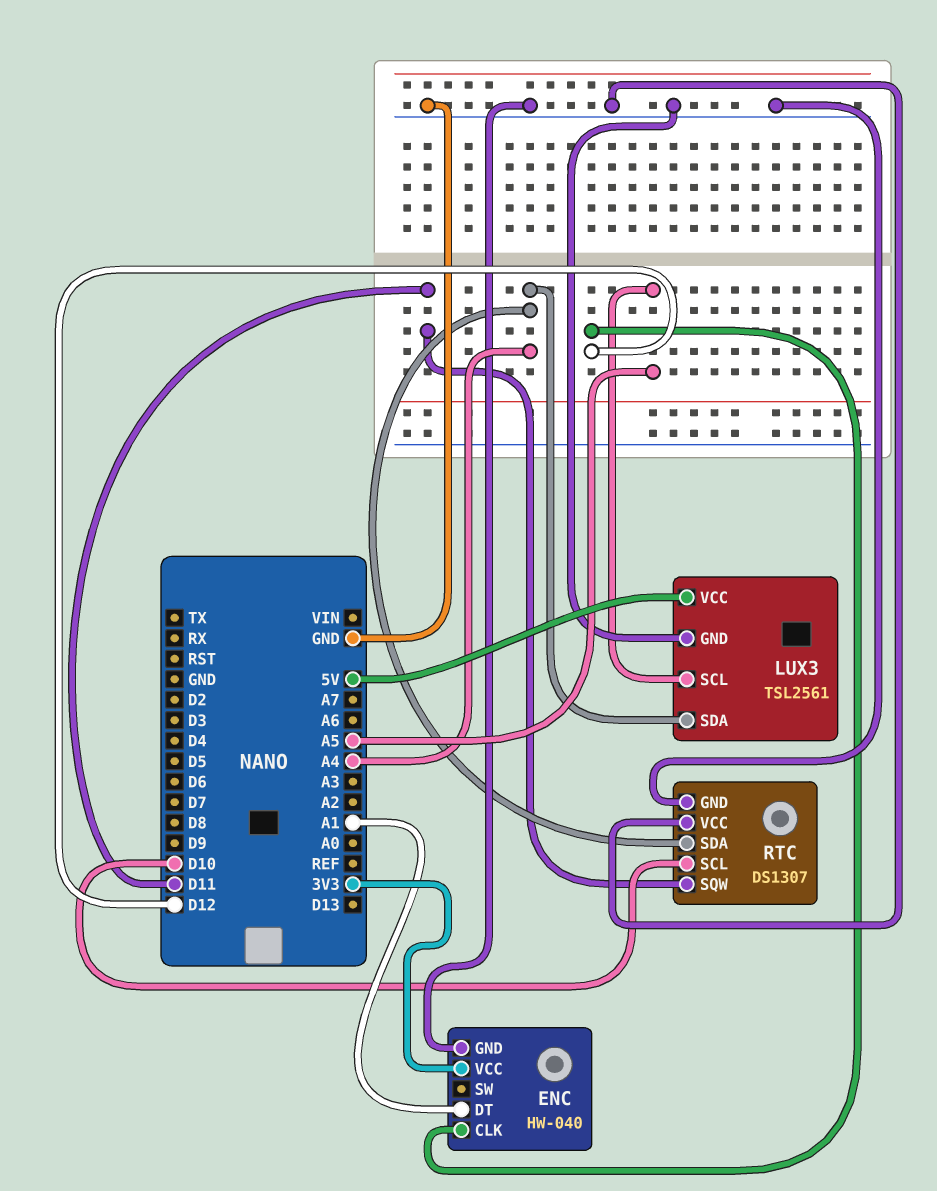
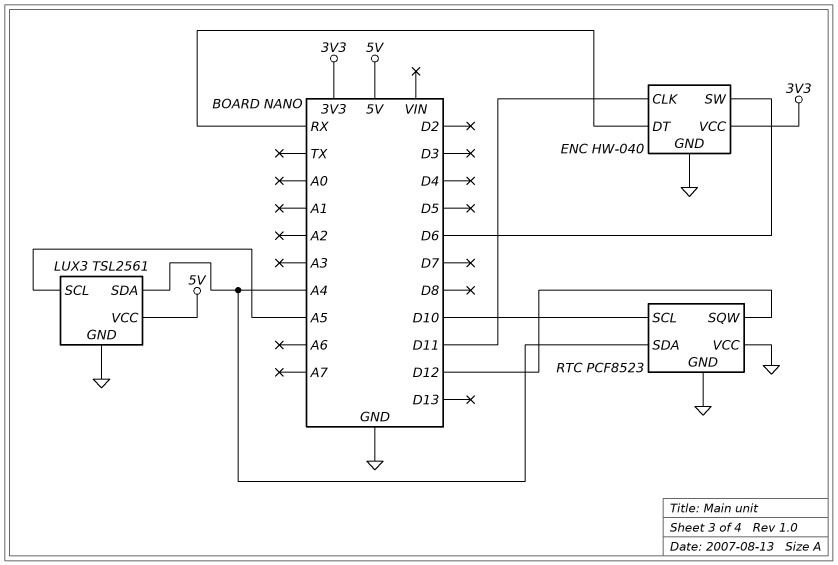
ENC pin CLK: D12 -> D11
ENC pin DT: A1 -> RX
ENC pin SW: none -> D6
RTC: DS1307 -> PCF8523
RTC pin SQW: D11 -> D12

